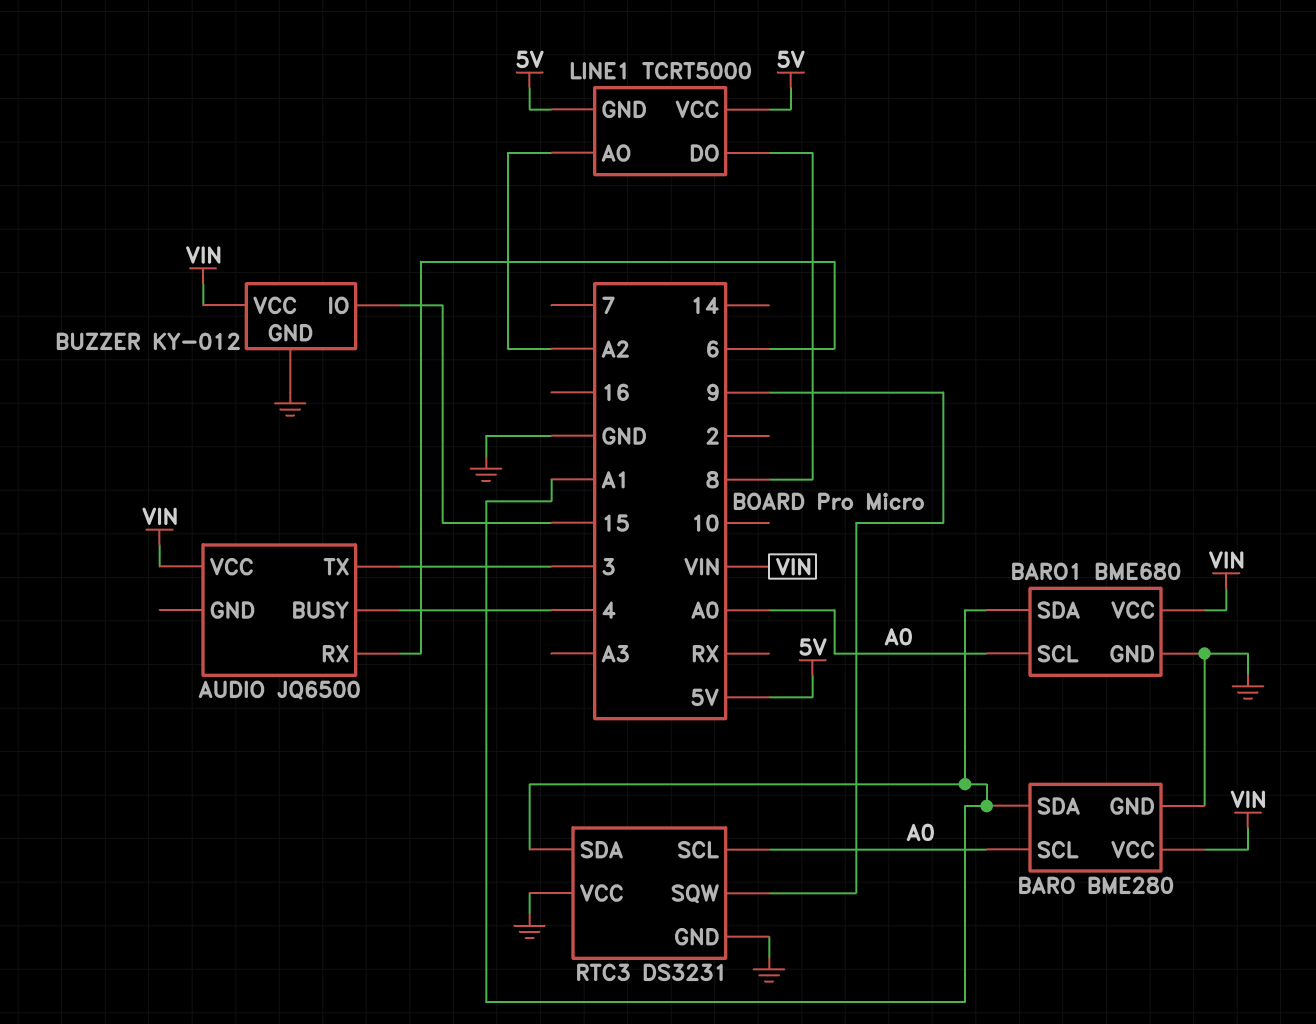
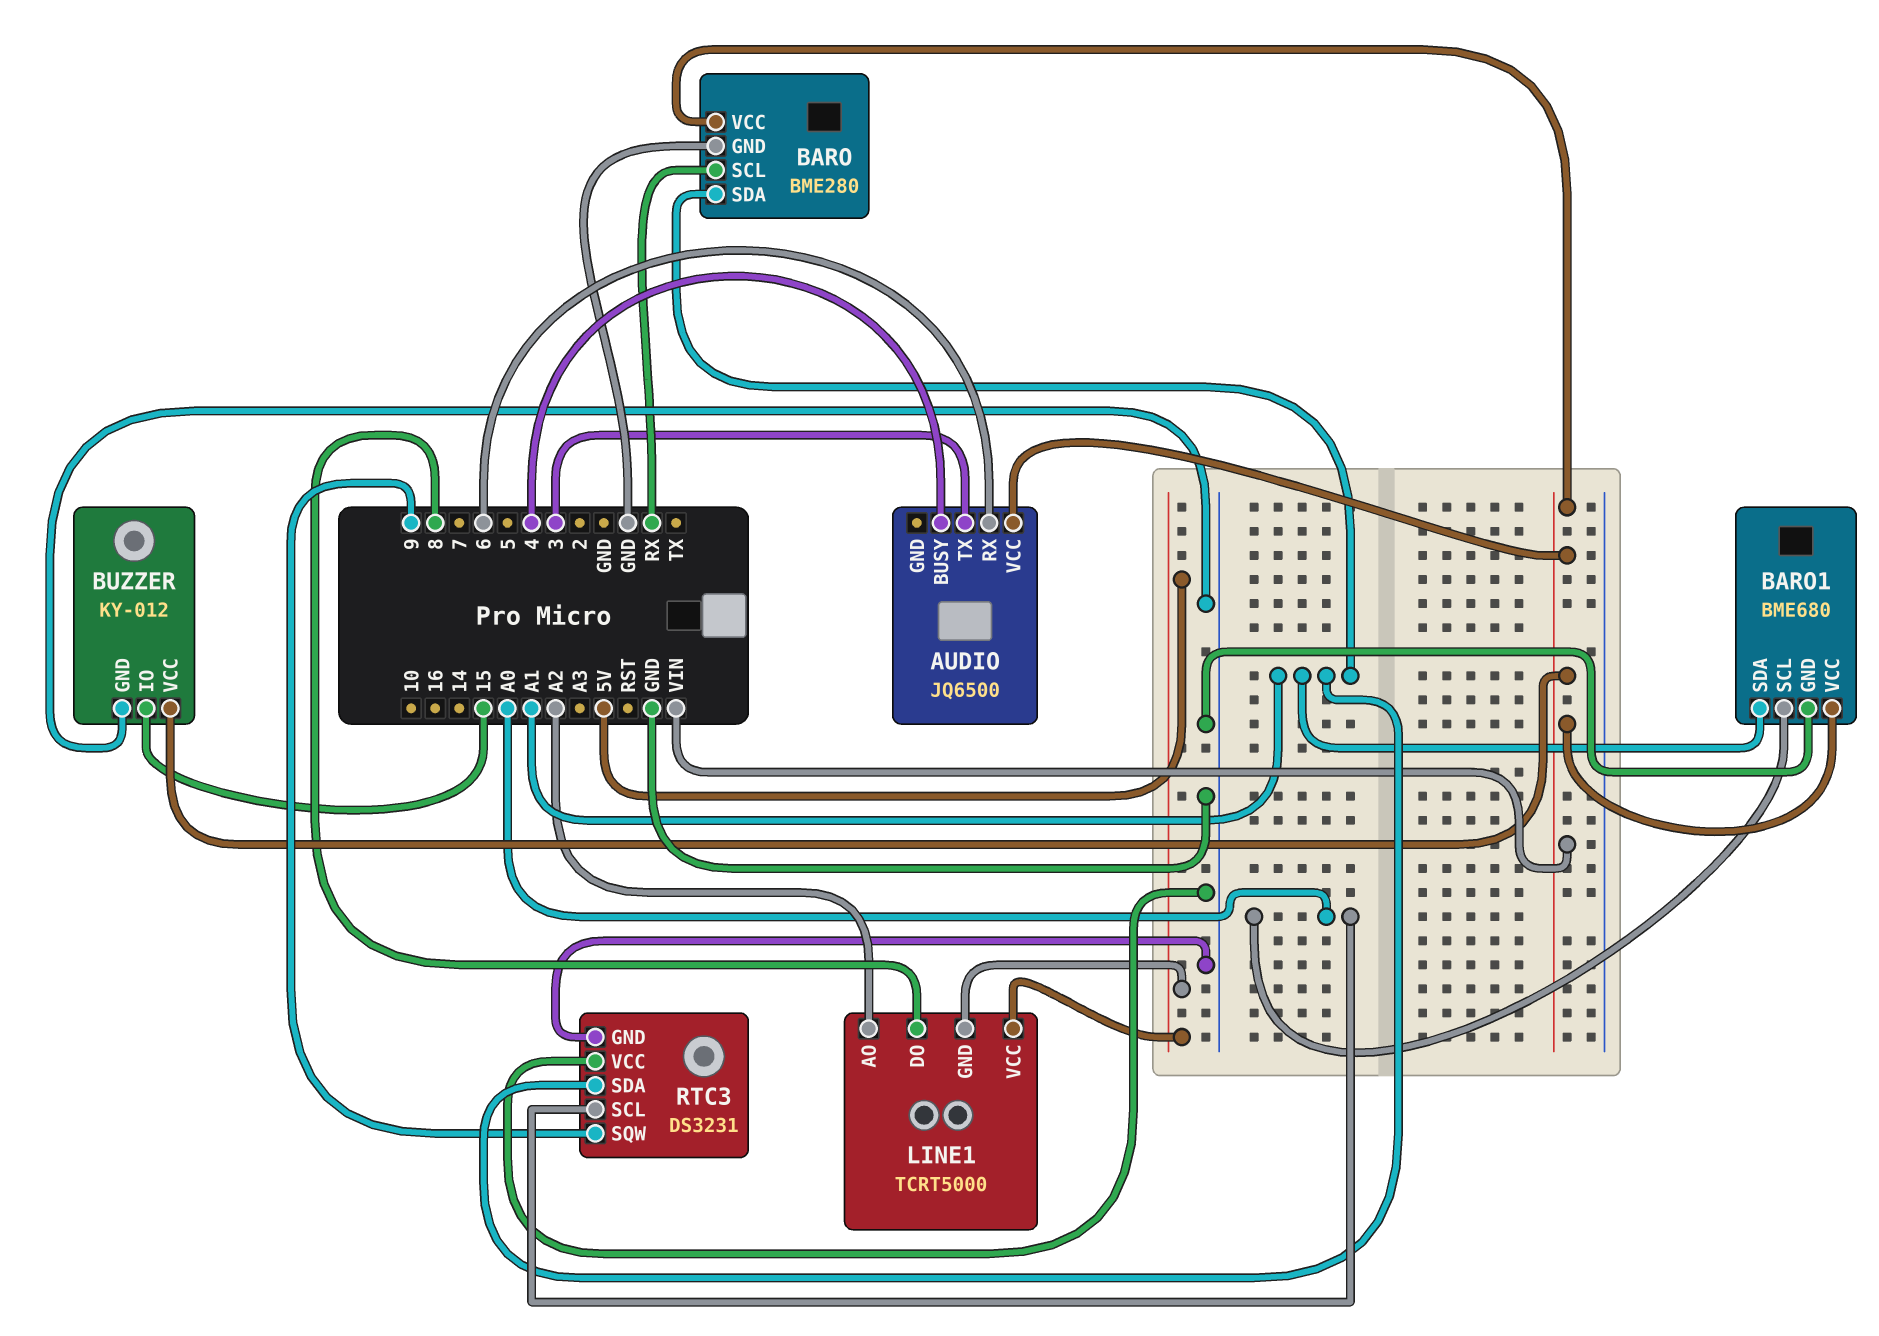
BARO pin SCL: A0 -> RX

